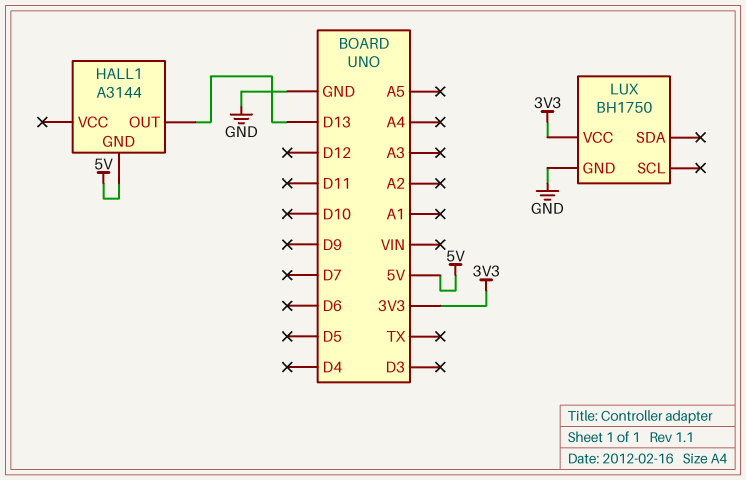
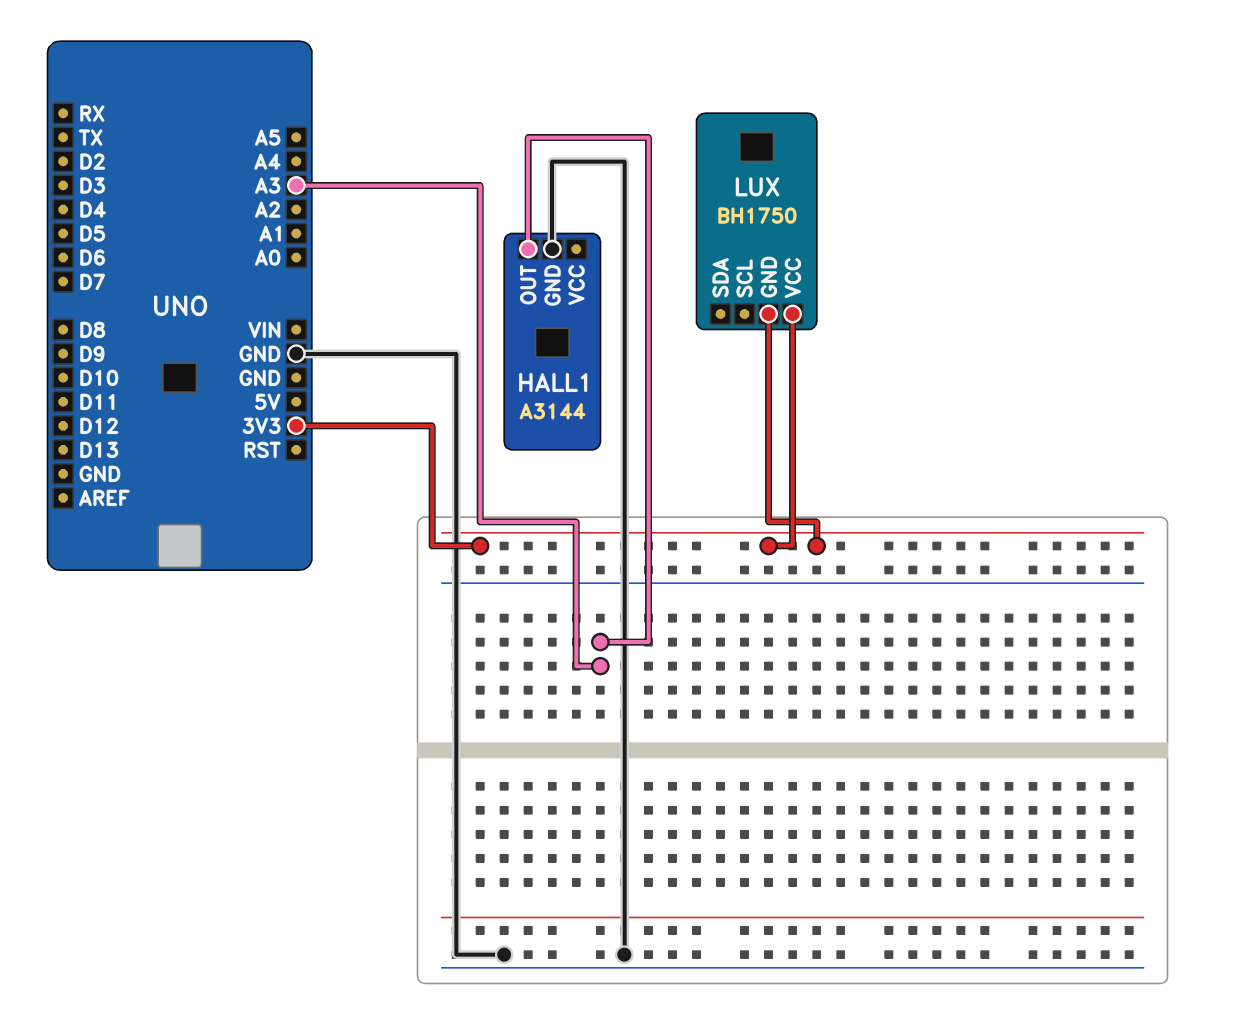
HALL1 pin GND: 5V -> GND
HALL1 pin OUT: D13 -> A3
LUX pin GND: GND -> 3V3

